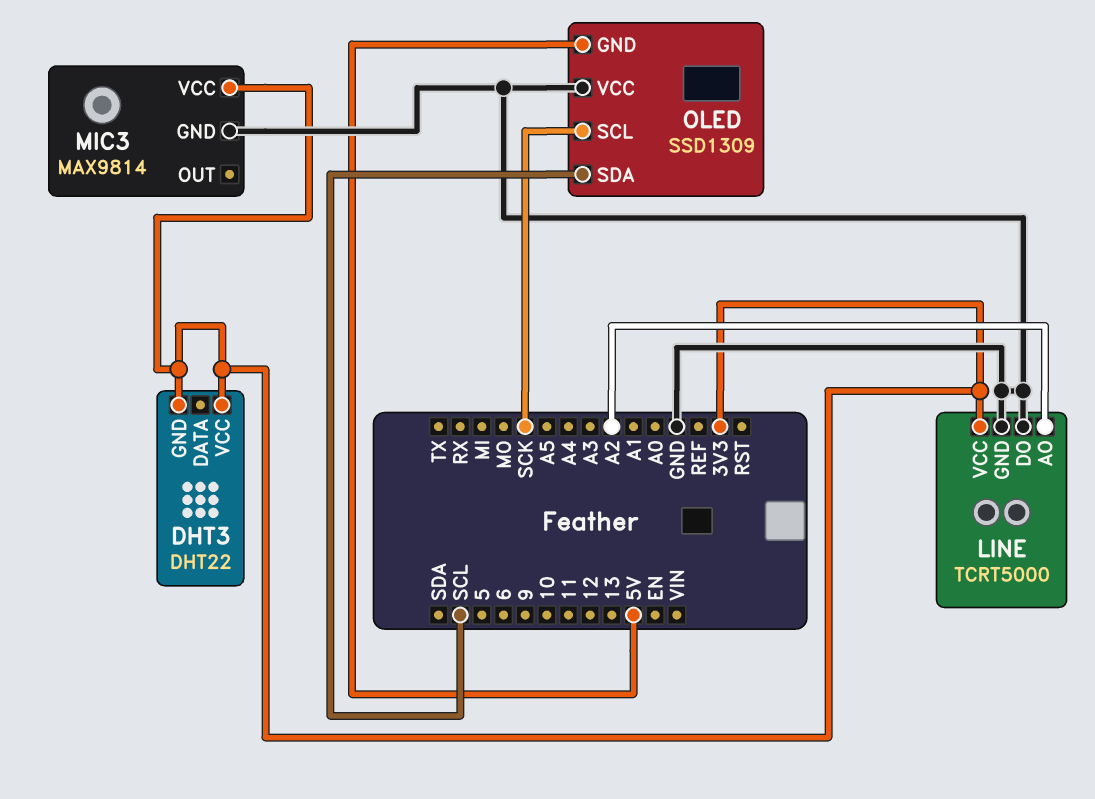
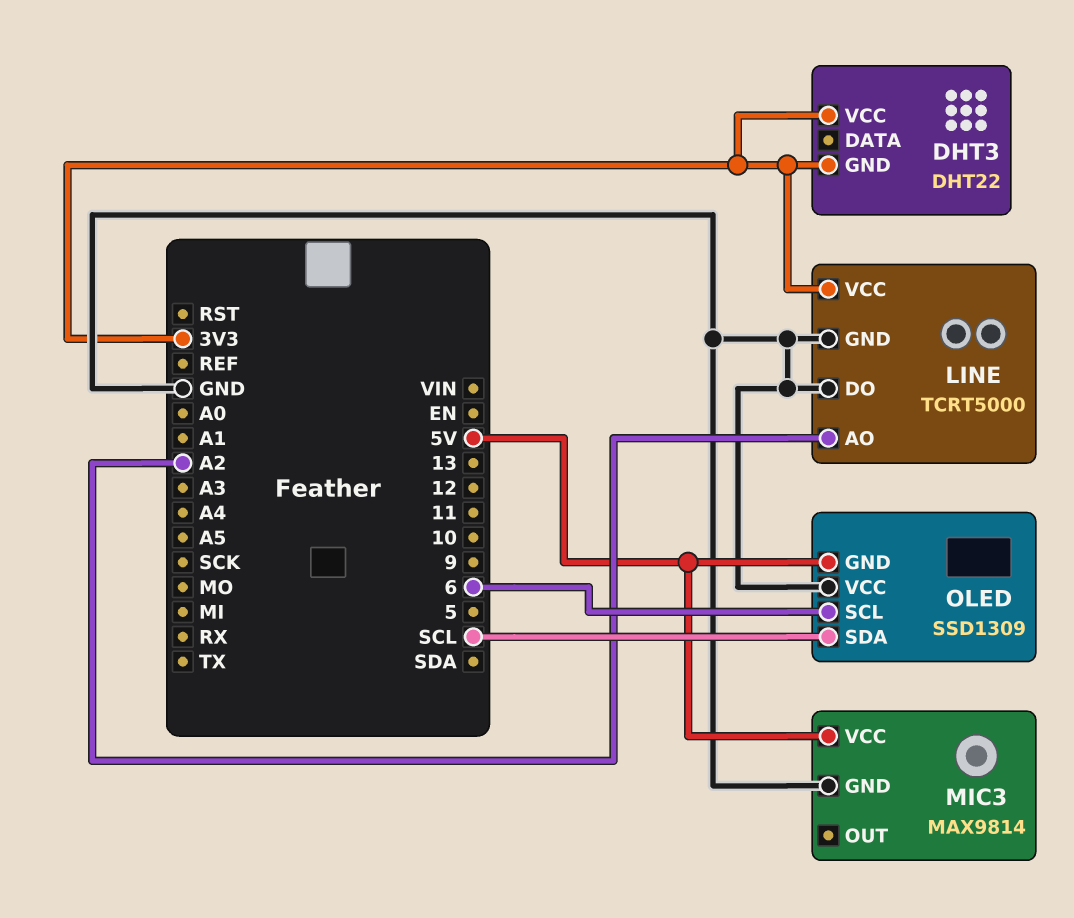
MIC3 pin VCC: 3V3 -> 5V
OLED pin SCL: SCK -> 6

